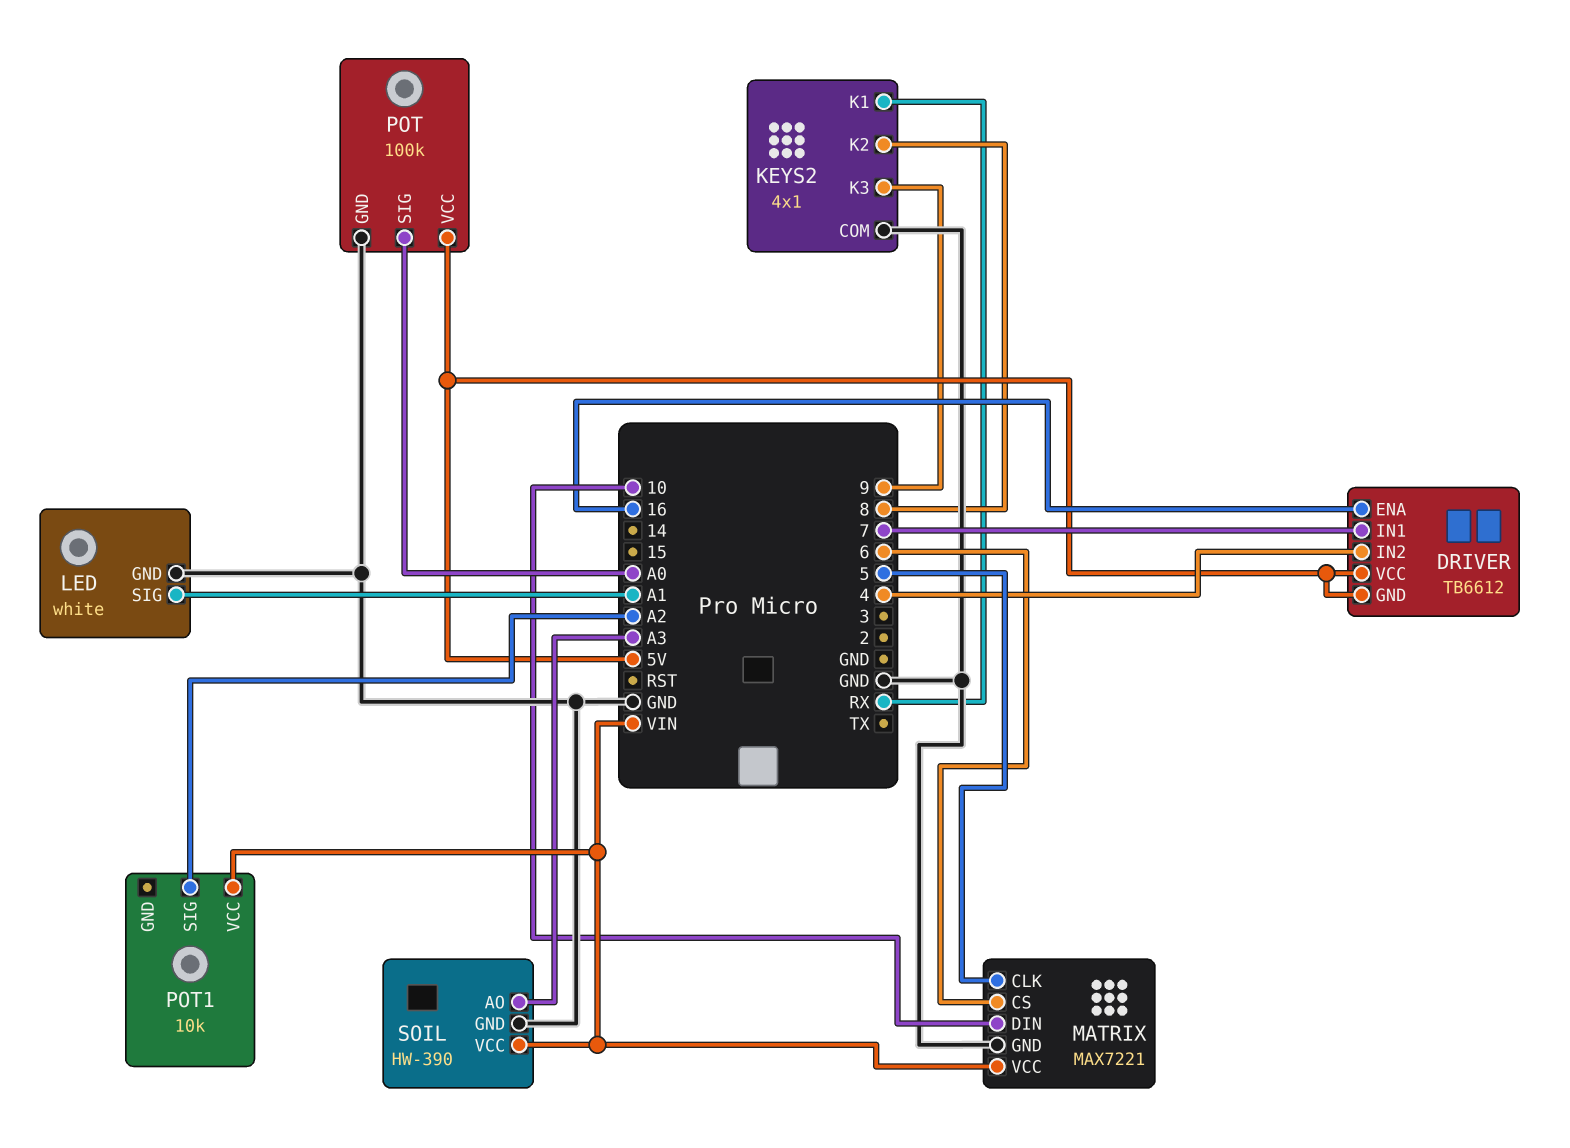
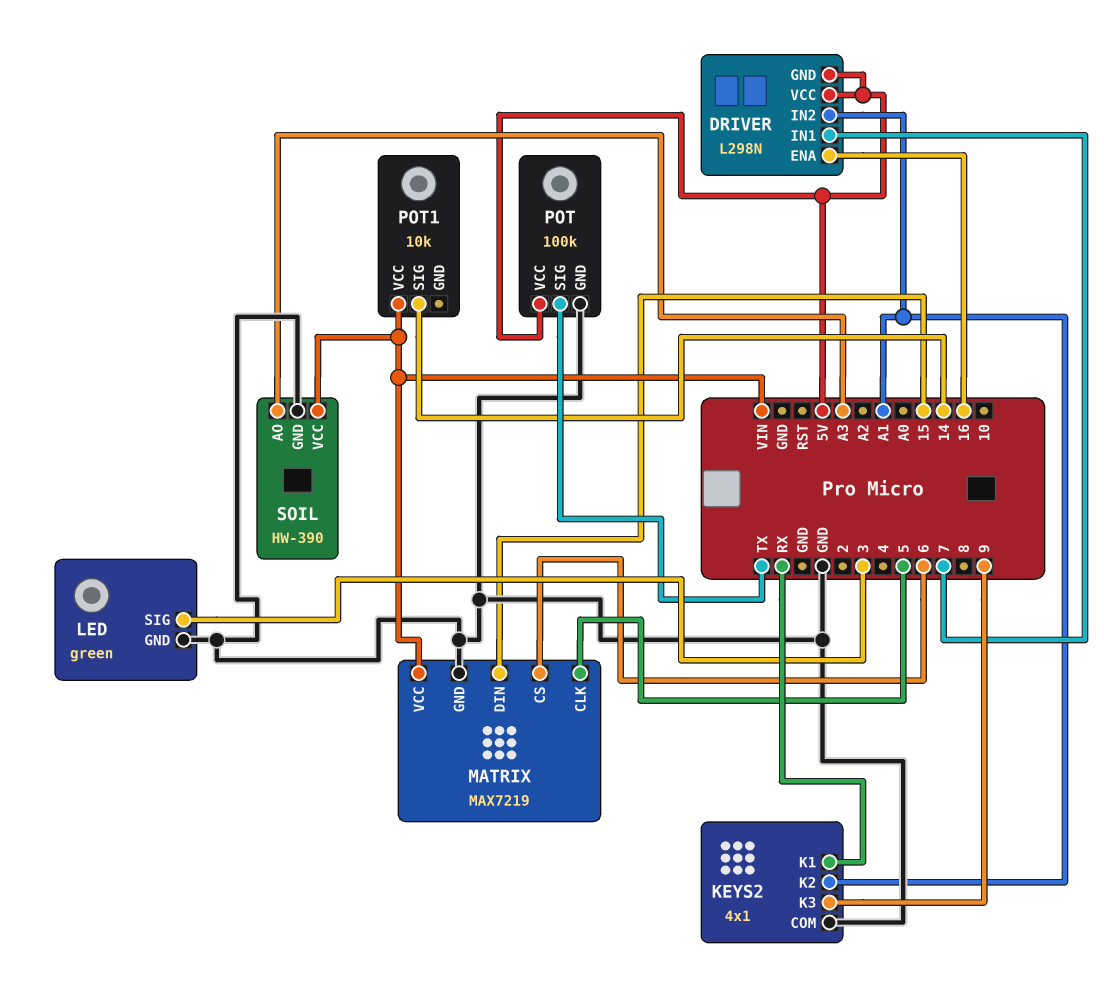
DRIVER: TB6612 -> L298N
DRIVER pin IN2: 4 -> A1
KEYS2 pin K2: 8 -> A1
LED: white -> green
LED pin SIG: A1 -> 3
MATRIX: MAX7221 -> MAX7219
MATRIX pin DIN: 10 -> 15
POT pin SIG: A0 -> TX
POT1 pin SIG: A2 -> 14

